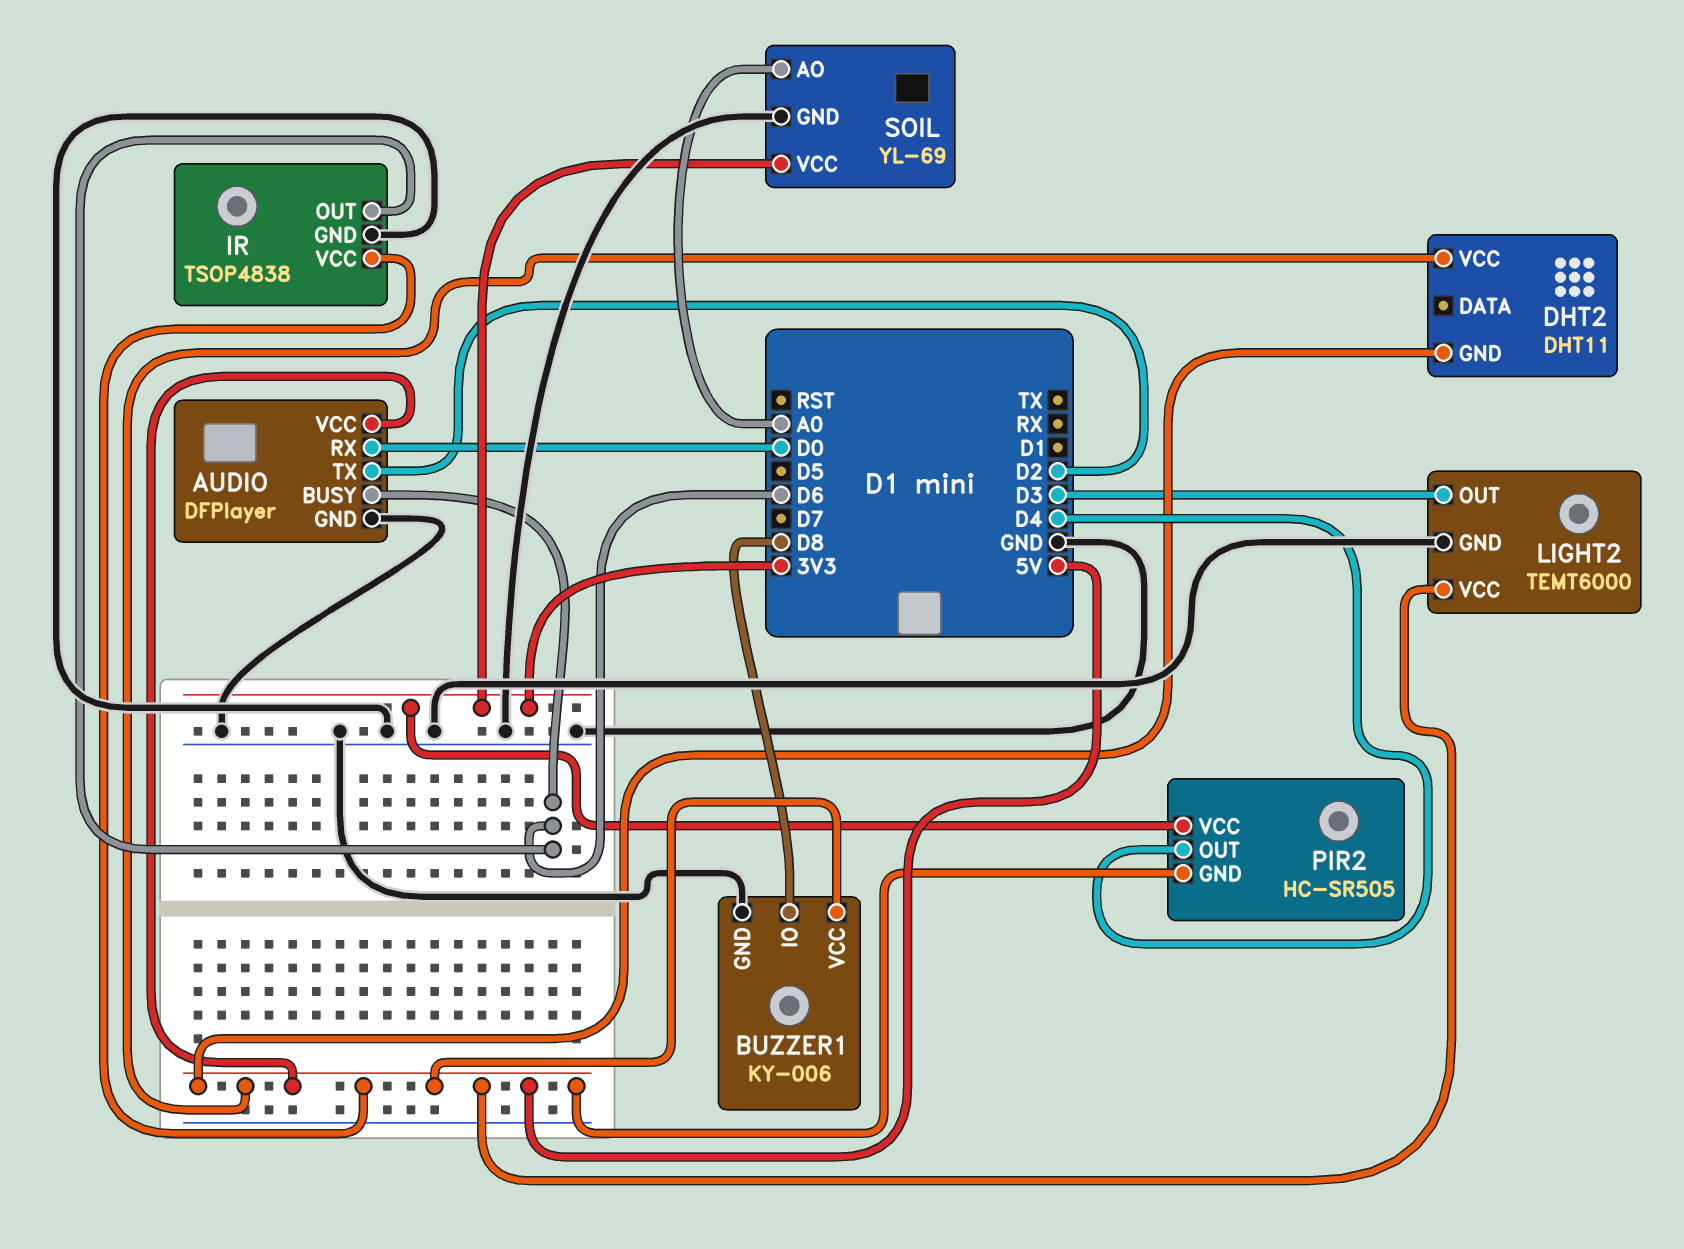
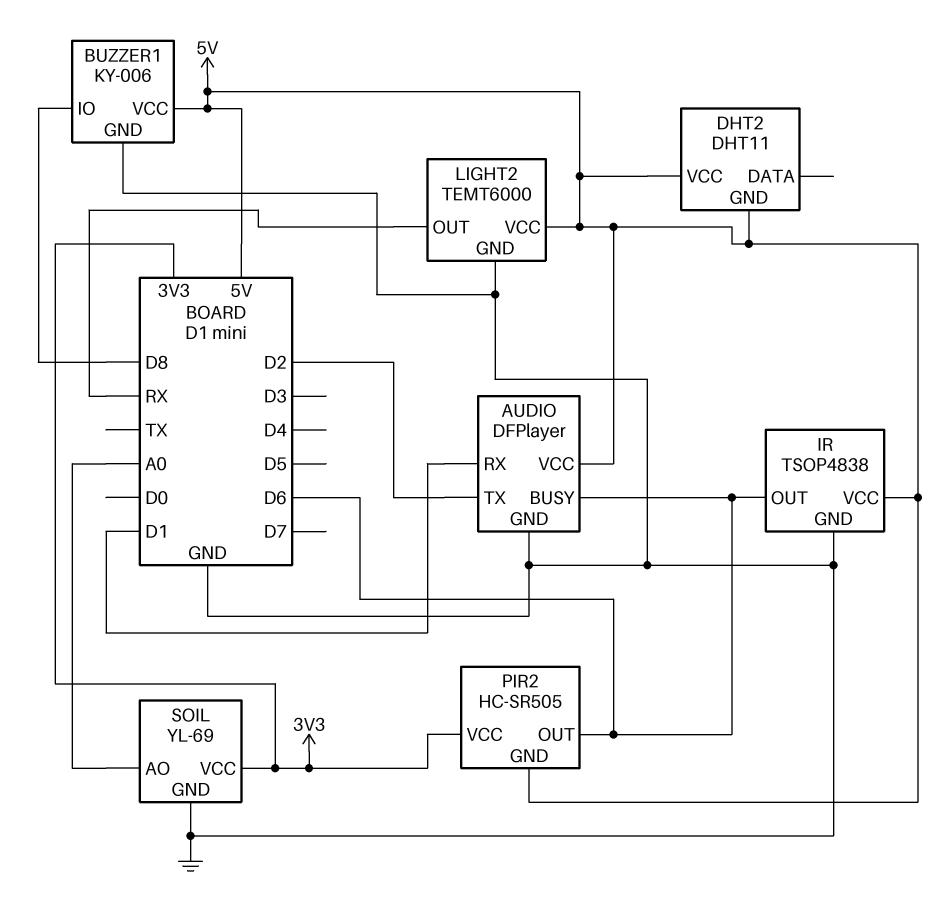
AUDIO pin RX: D0 -> D1
LIGHT2 pin OUT: D3 -> RX
PIR2 pin OUT: D4 -> D6

